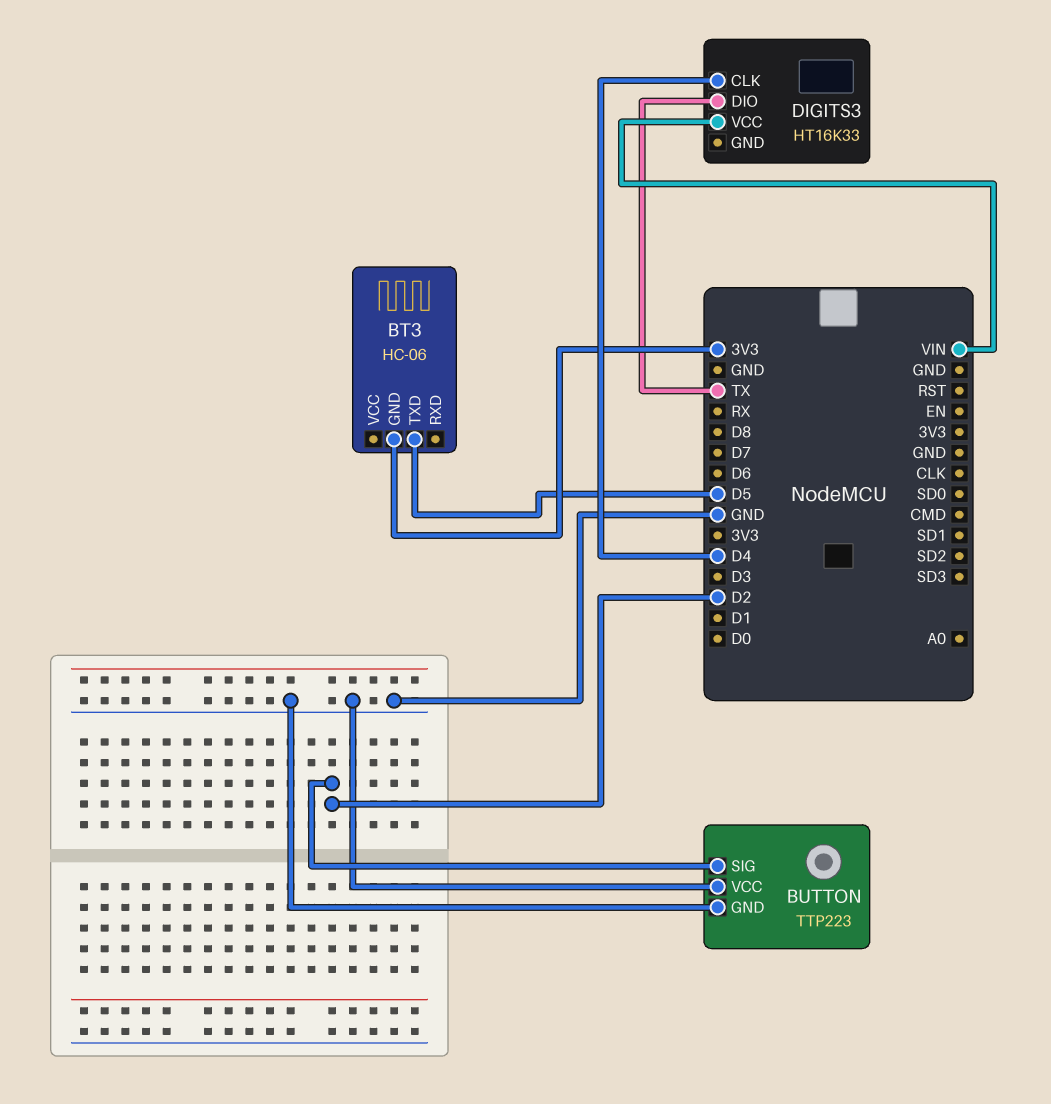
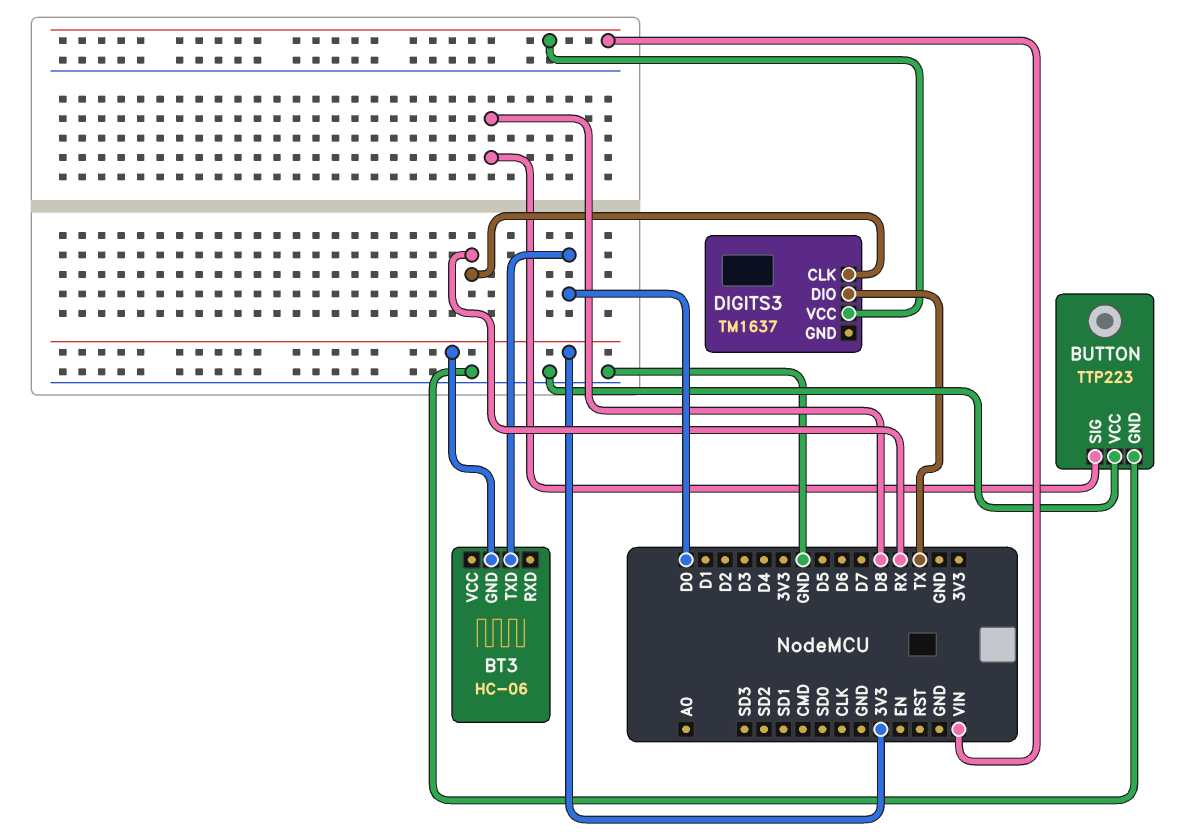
BT3 pin TXD: D5 -> D0
BUTTON pin SIG: D2 -> D8
DIGITS3: HT16K33 -> TM1637
DIGITS3 pin CLK: D4 -> RX

